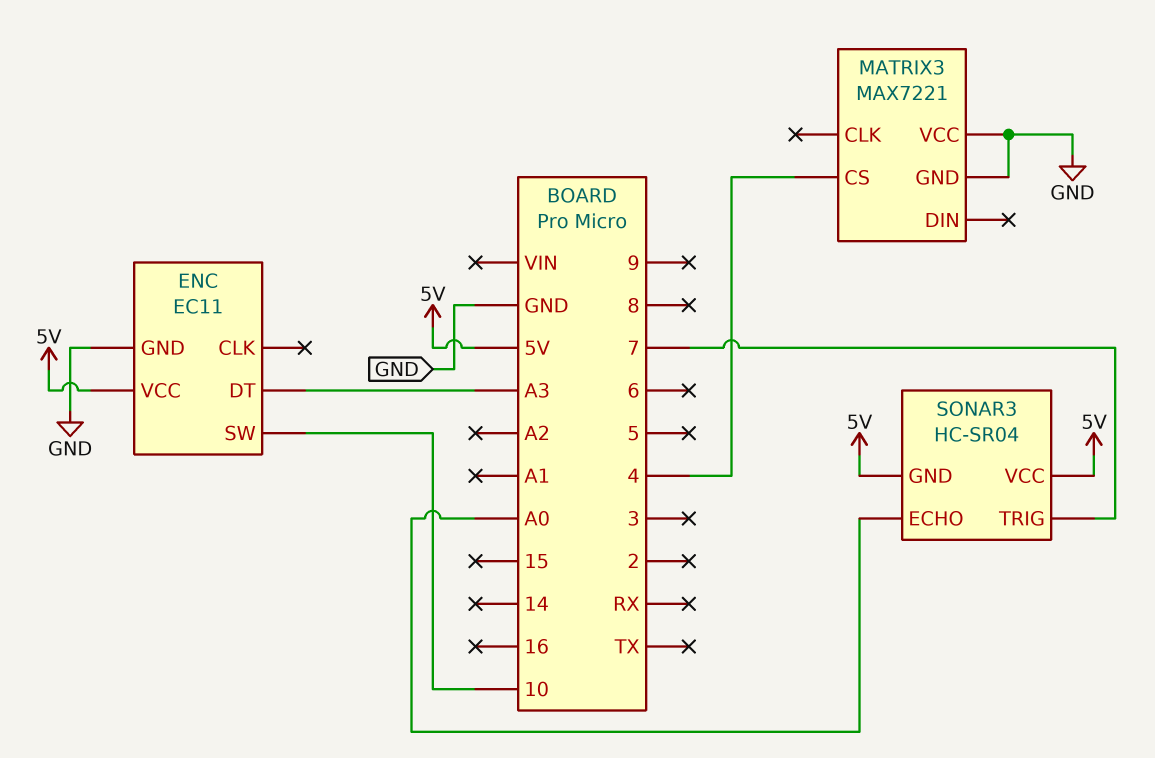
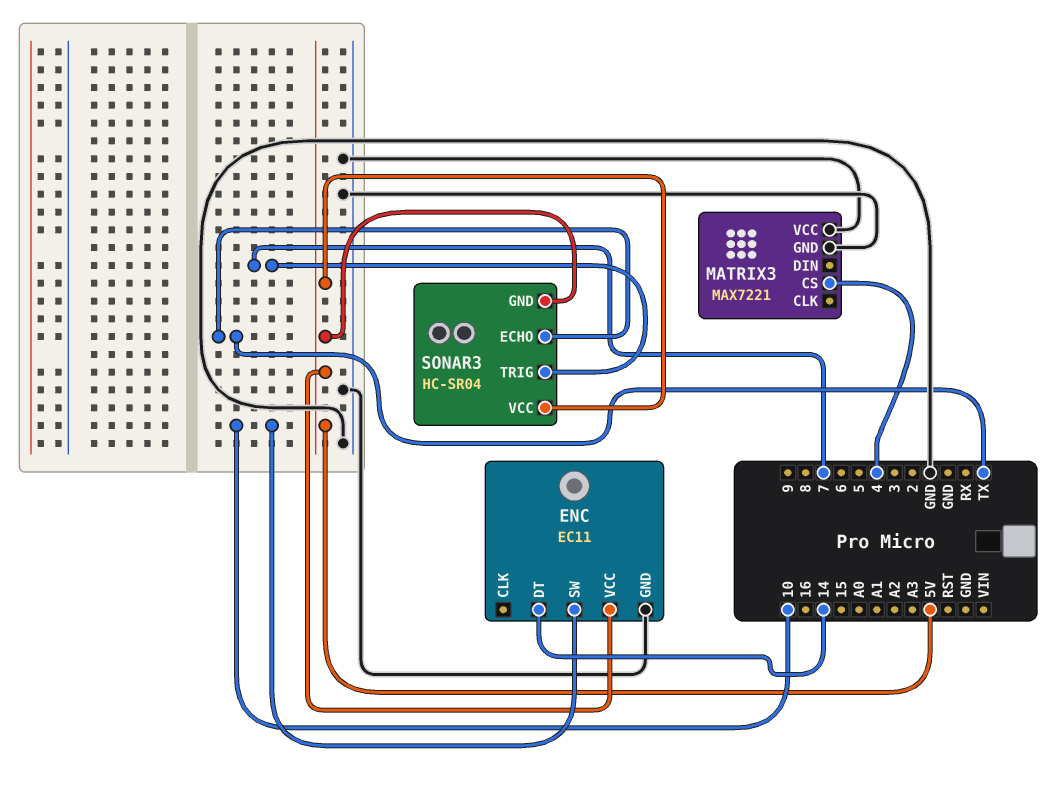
ENC pin DT: A3 -> 14
SONAR3 pin ECHO: A0 -> TX

